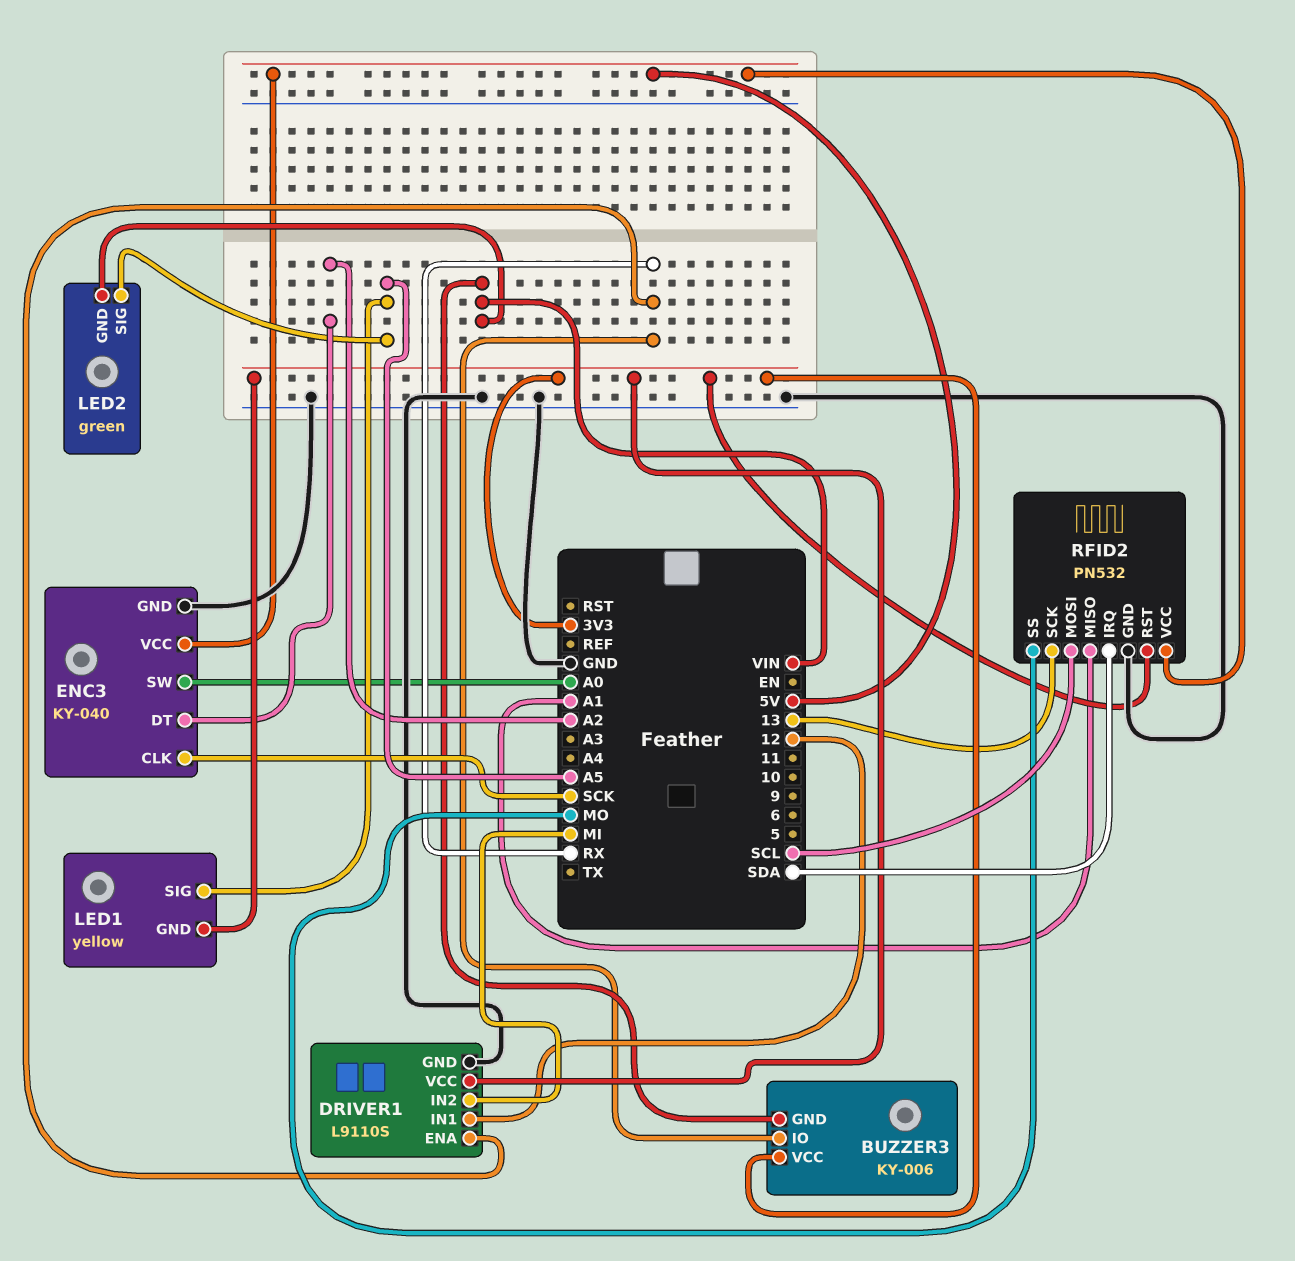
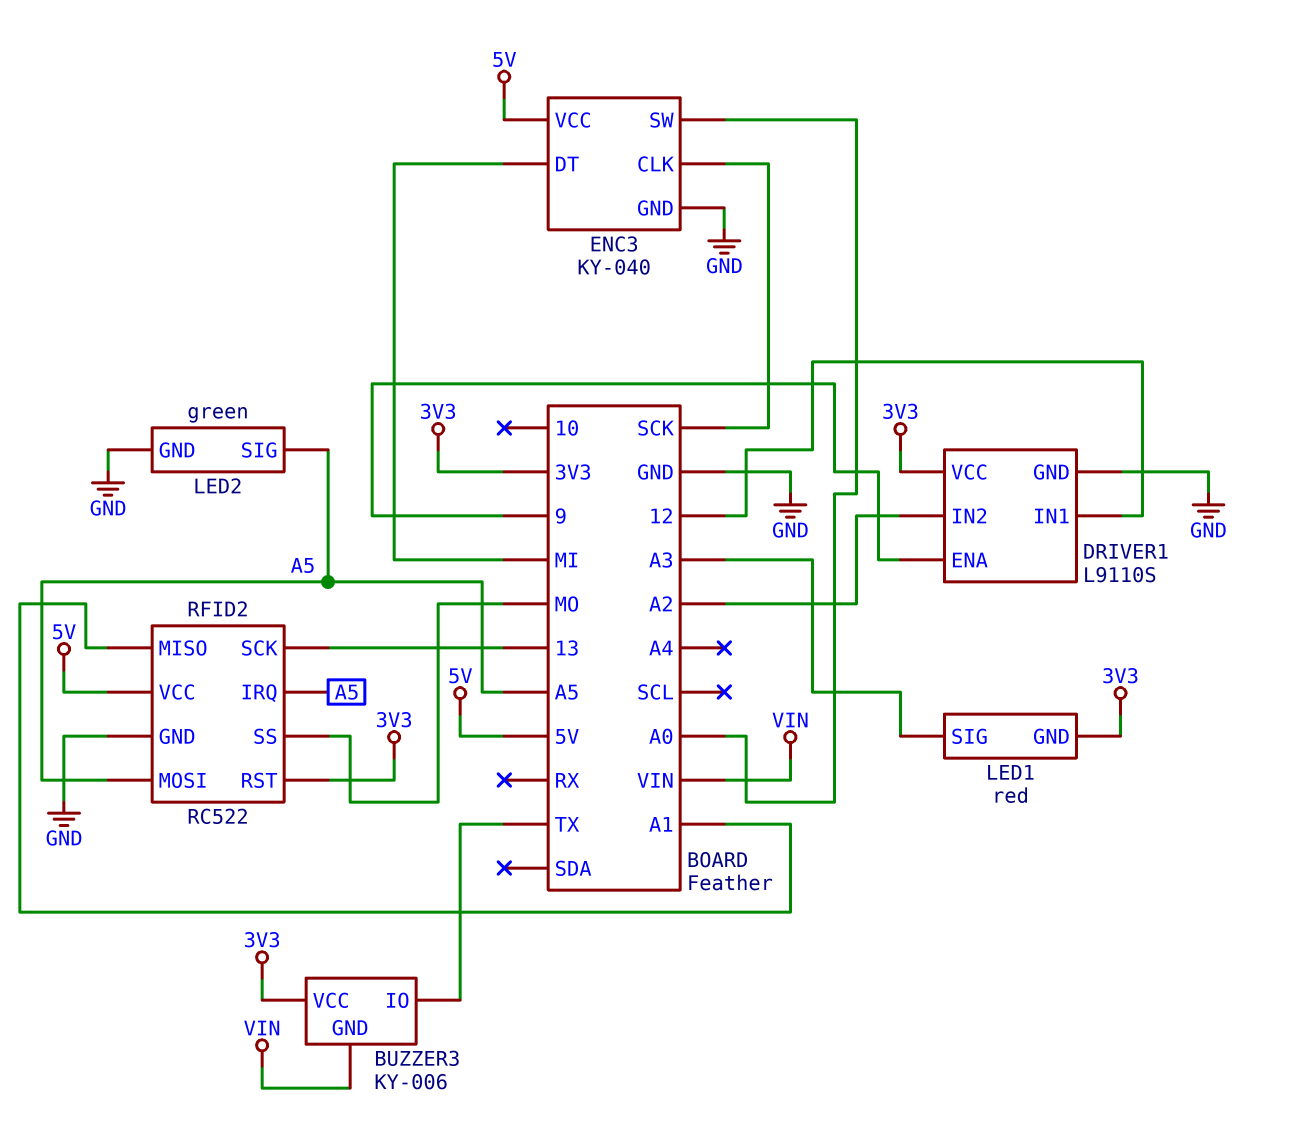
BUZZER3 pin IO: RX -> TX
DRIVER1 pin ENA: RX -> 9
DRIVER1 pin IN2: MI -> A2
ENC3 pin DT: A2 -> MI
LED1: yellow -> red
LED1 pin SIG: A5 -> A3
LED2 pin GND: VIN -> GND
RFID2: PN532 -> RC522
RFID2 pin IRQ: SDA -> A5
RFID2 pin MOSI: SCL -> A5

